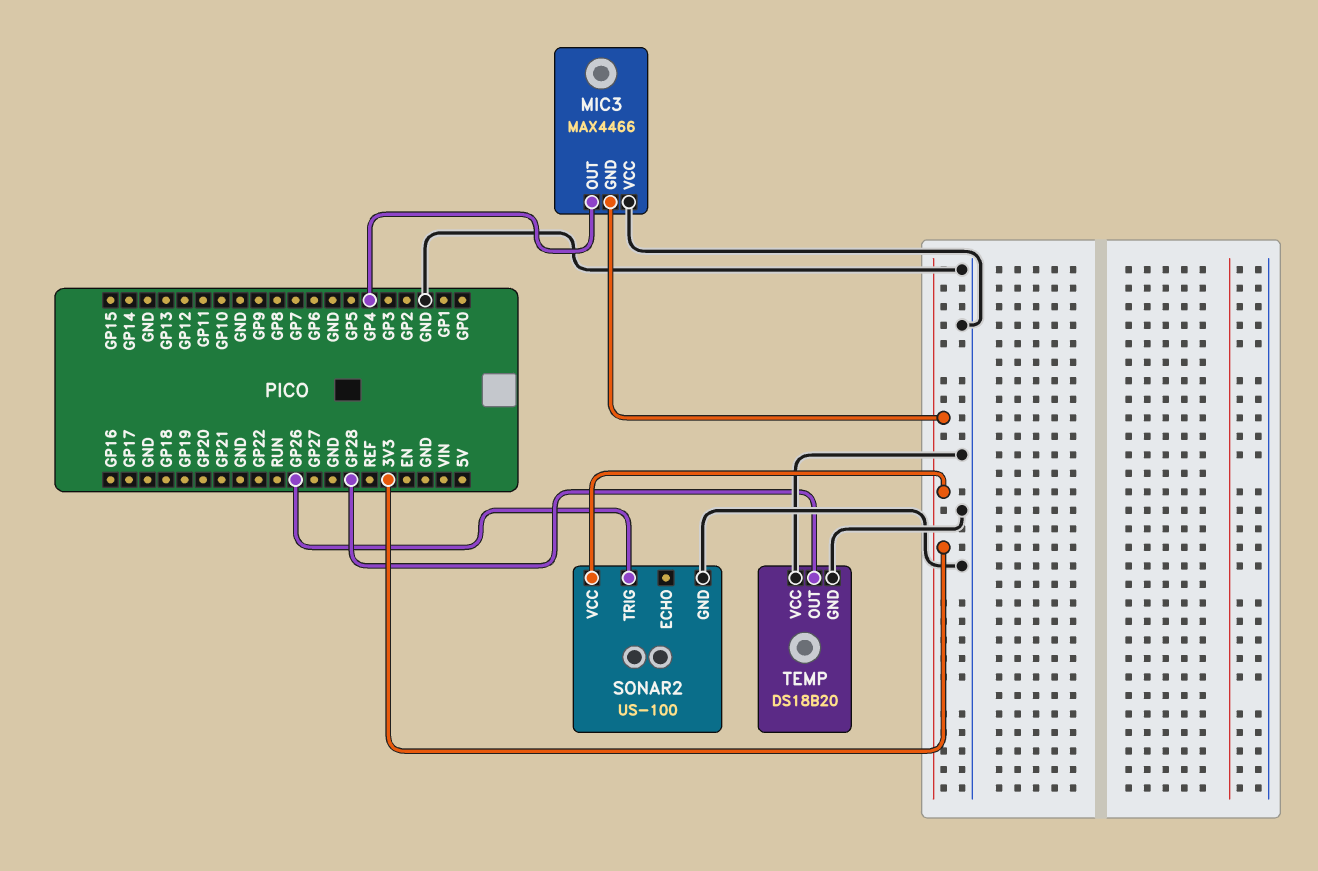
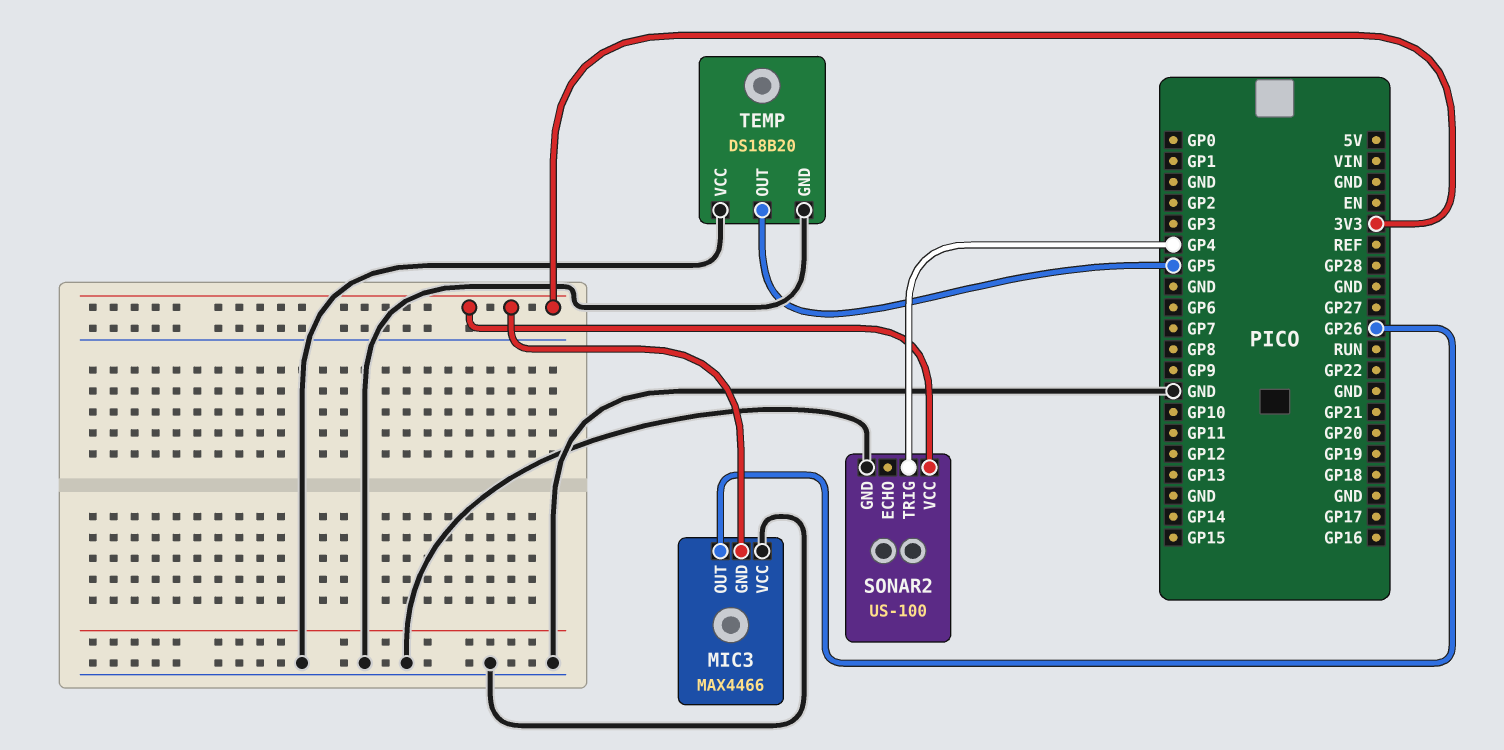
MIC3 pin OUT: GP4 -> GP26
SONAR2 pin TRIG: GP26 -> GP4
TEMP pin OUT: GP28 -> GP5

